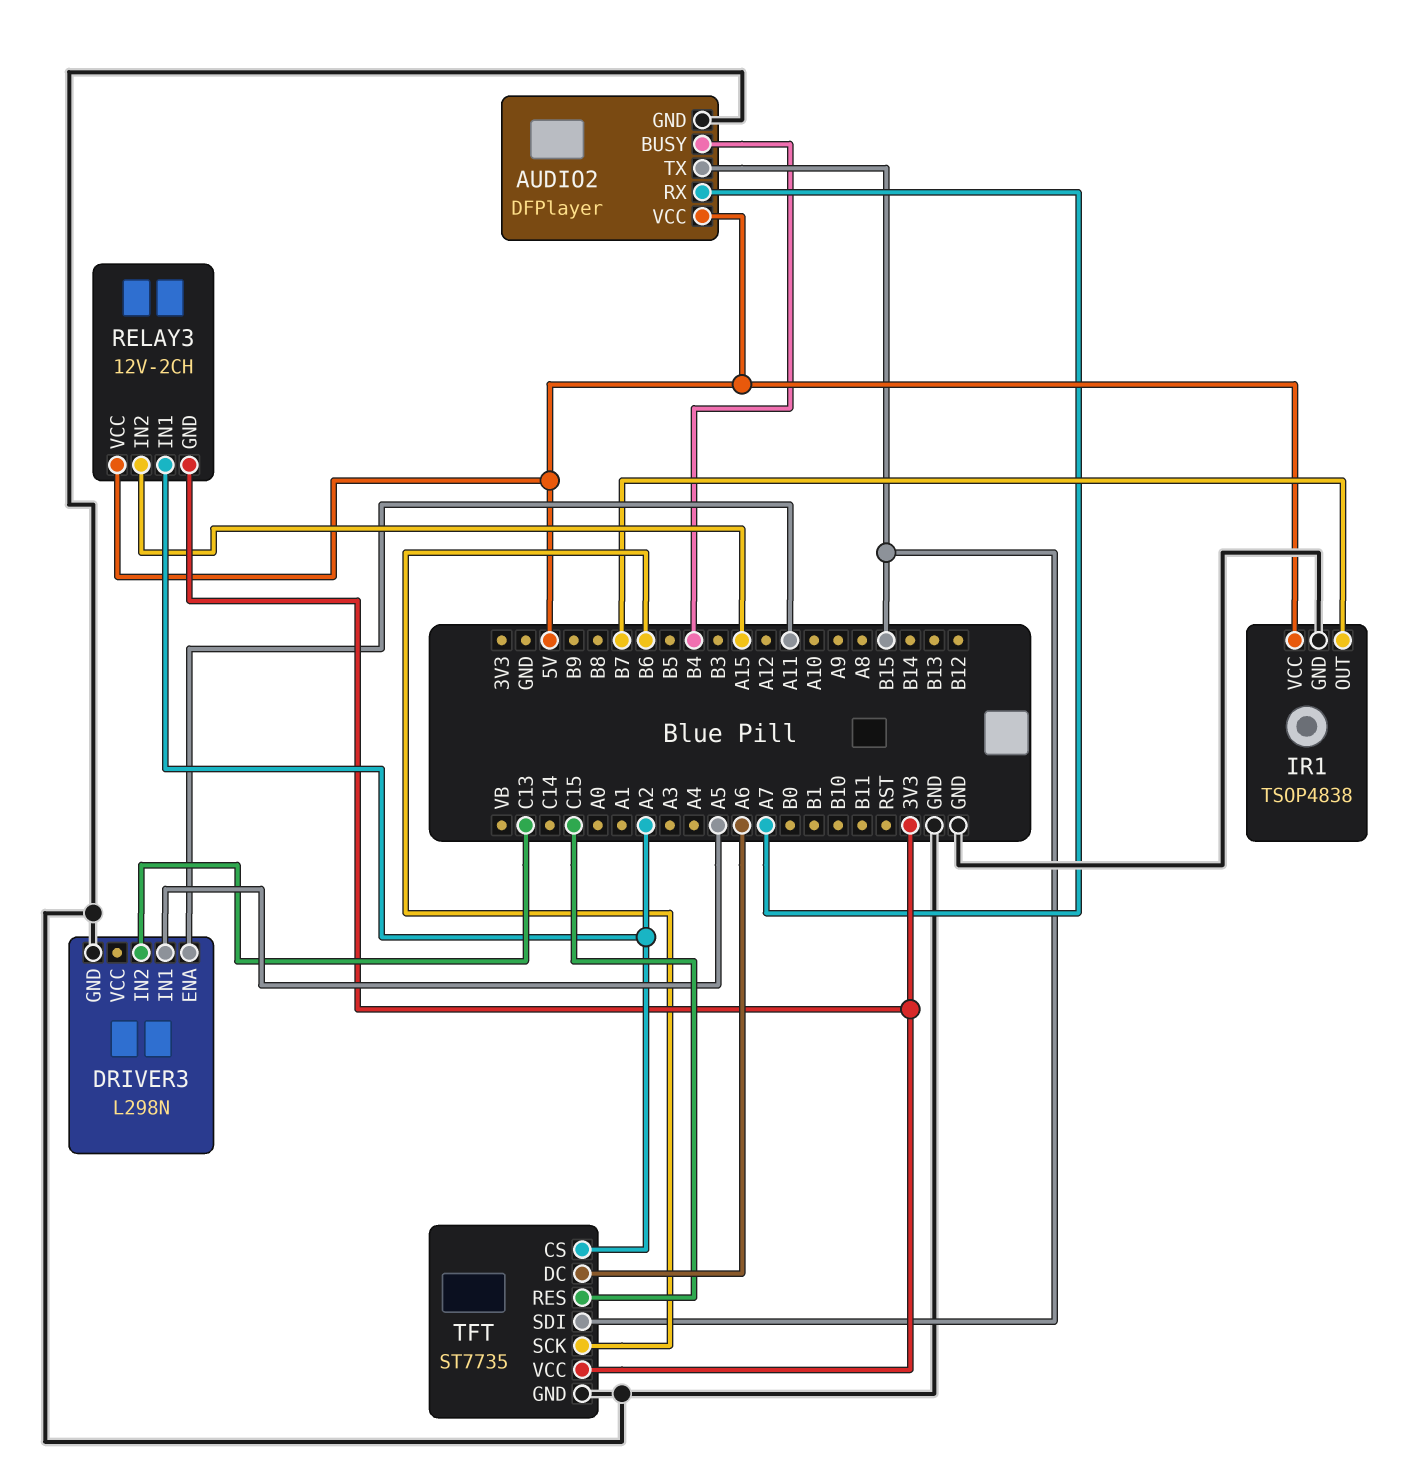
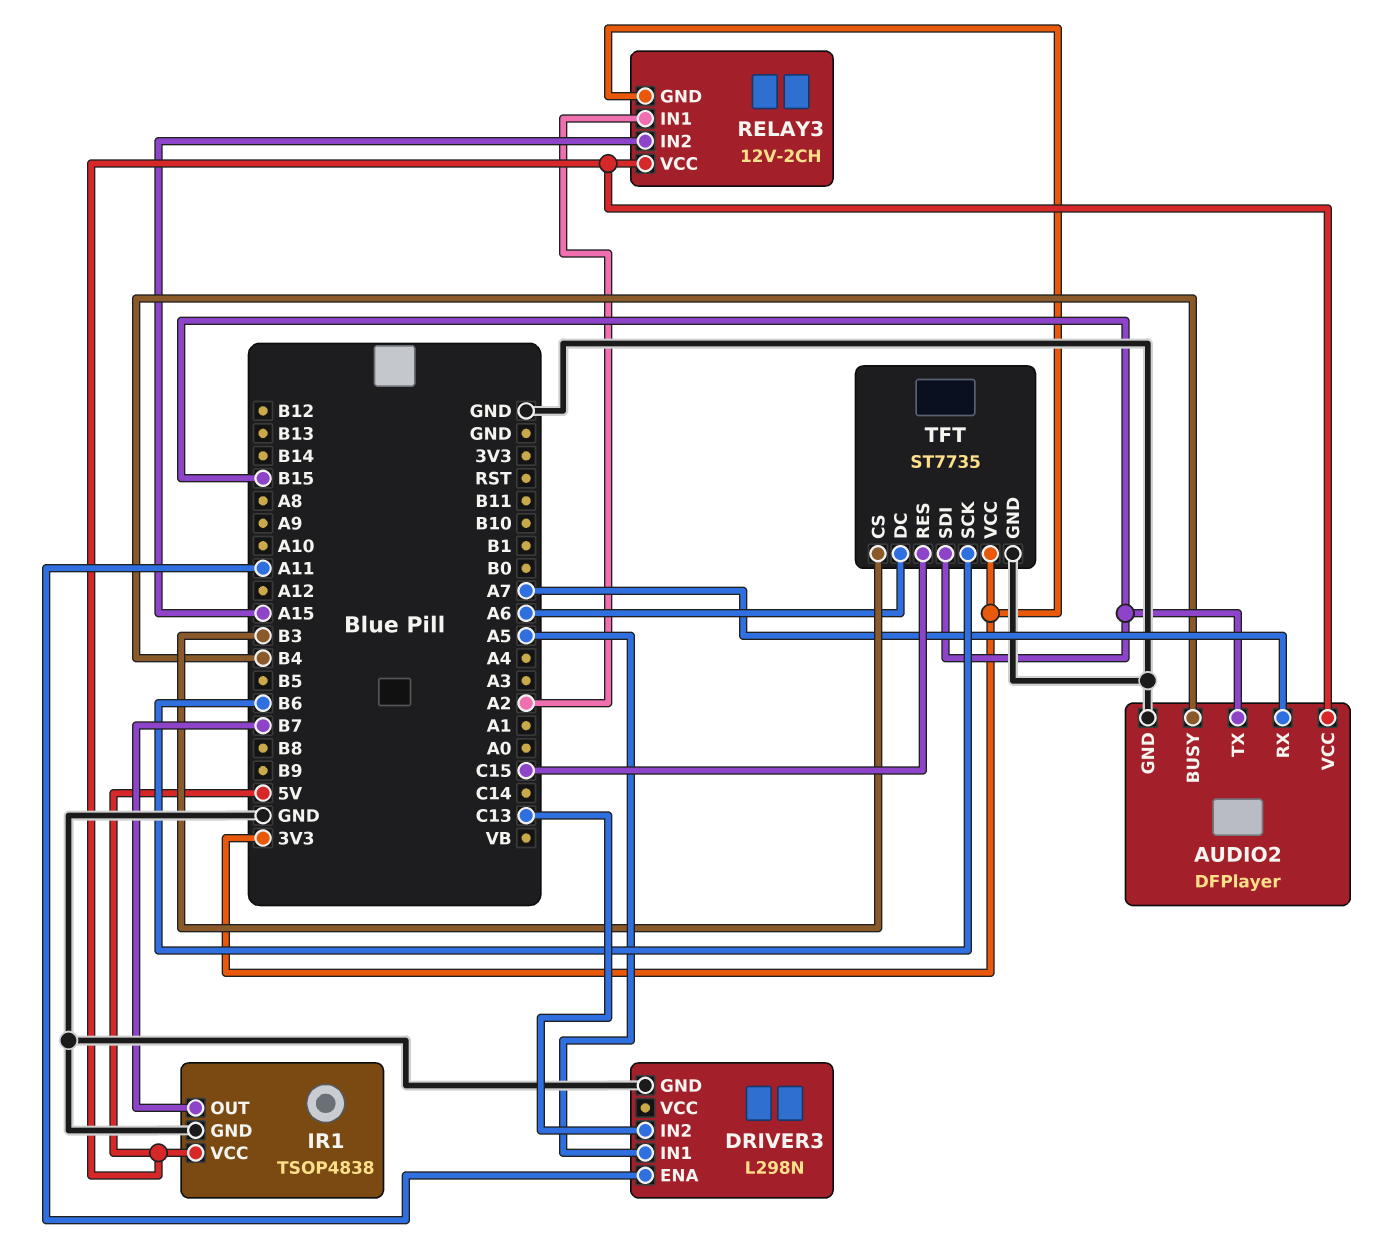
TFT pin CS: A2 -> B3

